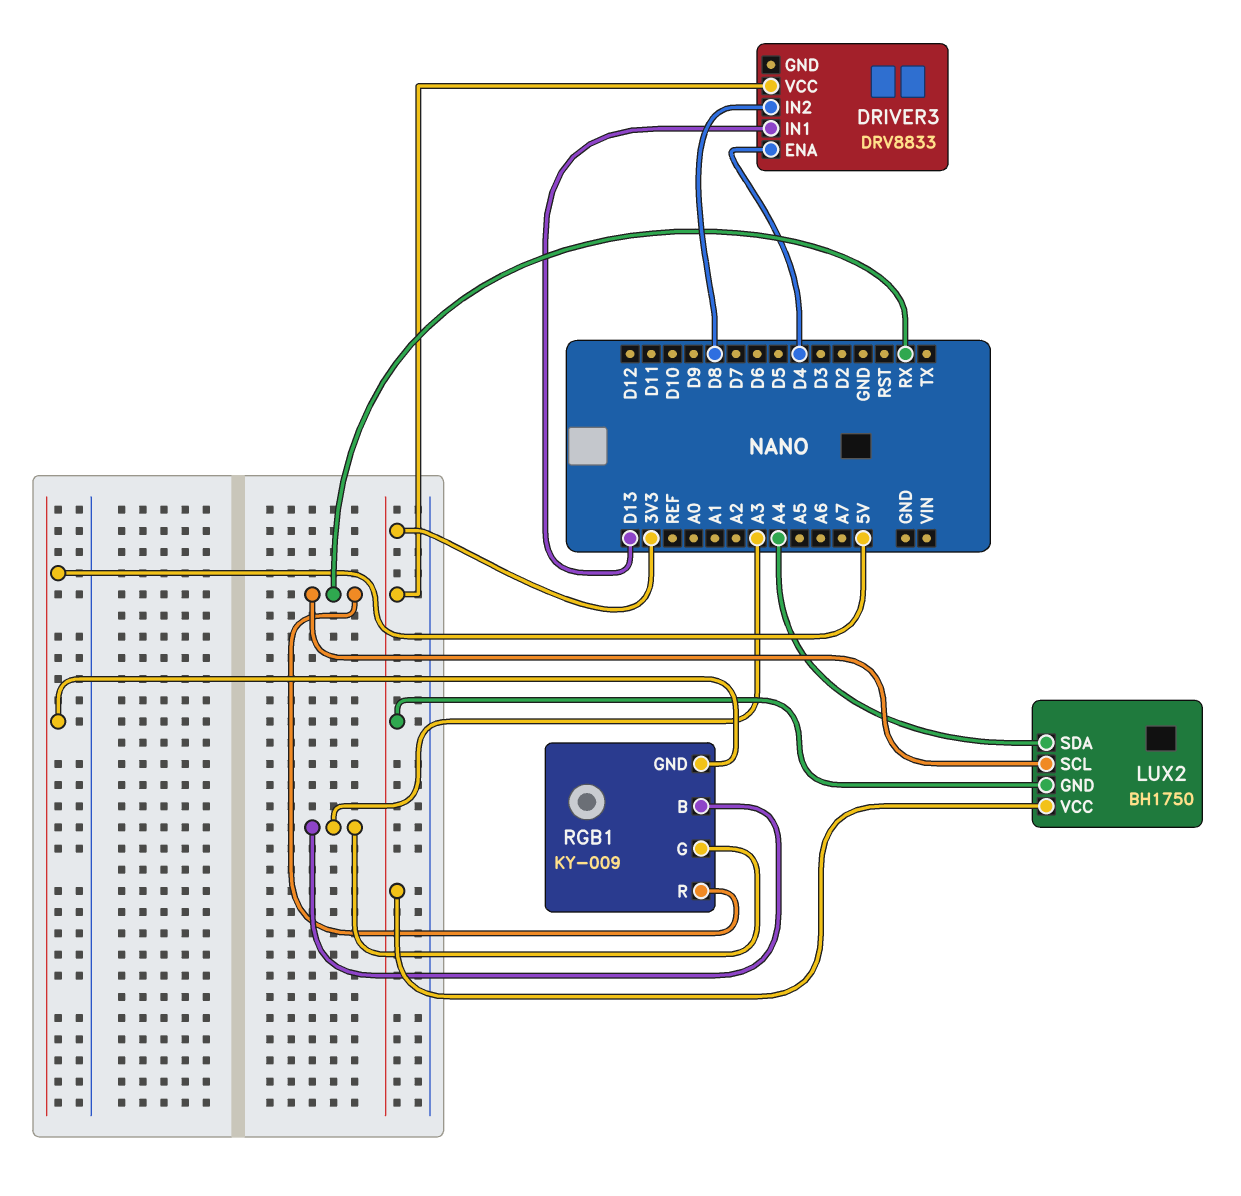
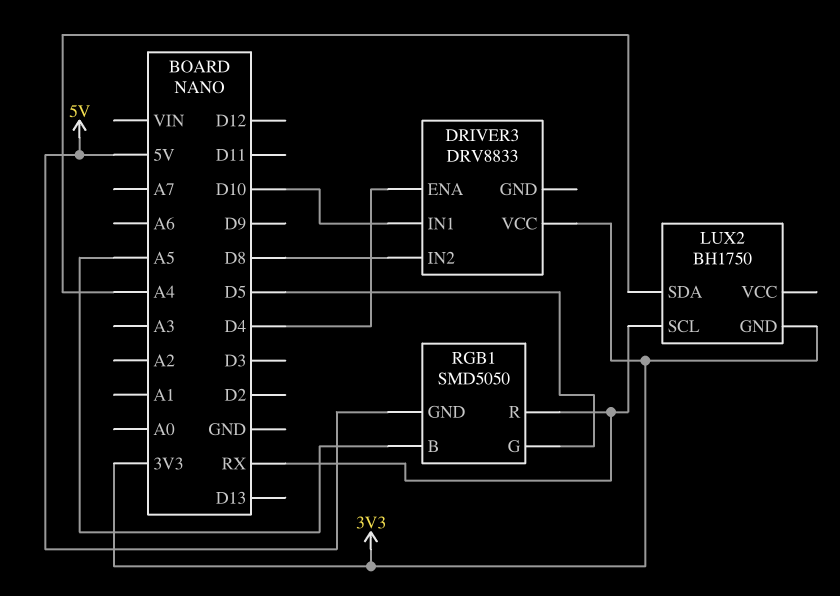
DRIVER3 pin IN1: D13 -> D10
LUX2 pin VCC: 3V3 -> none
RGB1: KY-009 -> SMD5050
RGB1 pin B: A3 -> A5
RGB1 pin G: A3 -> D5

